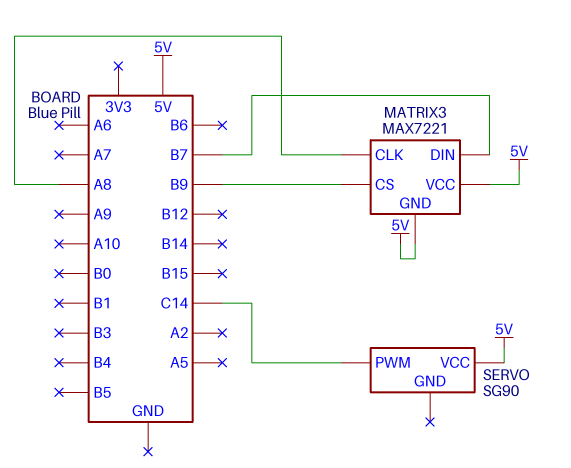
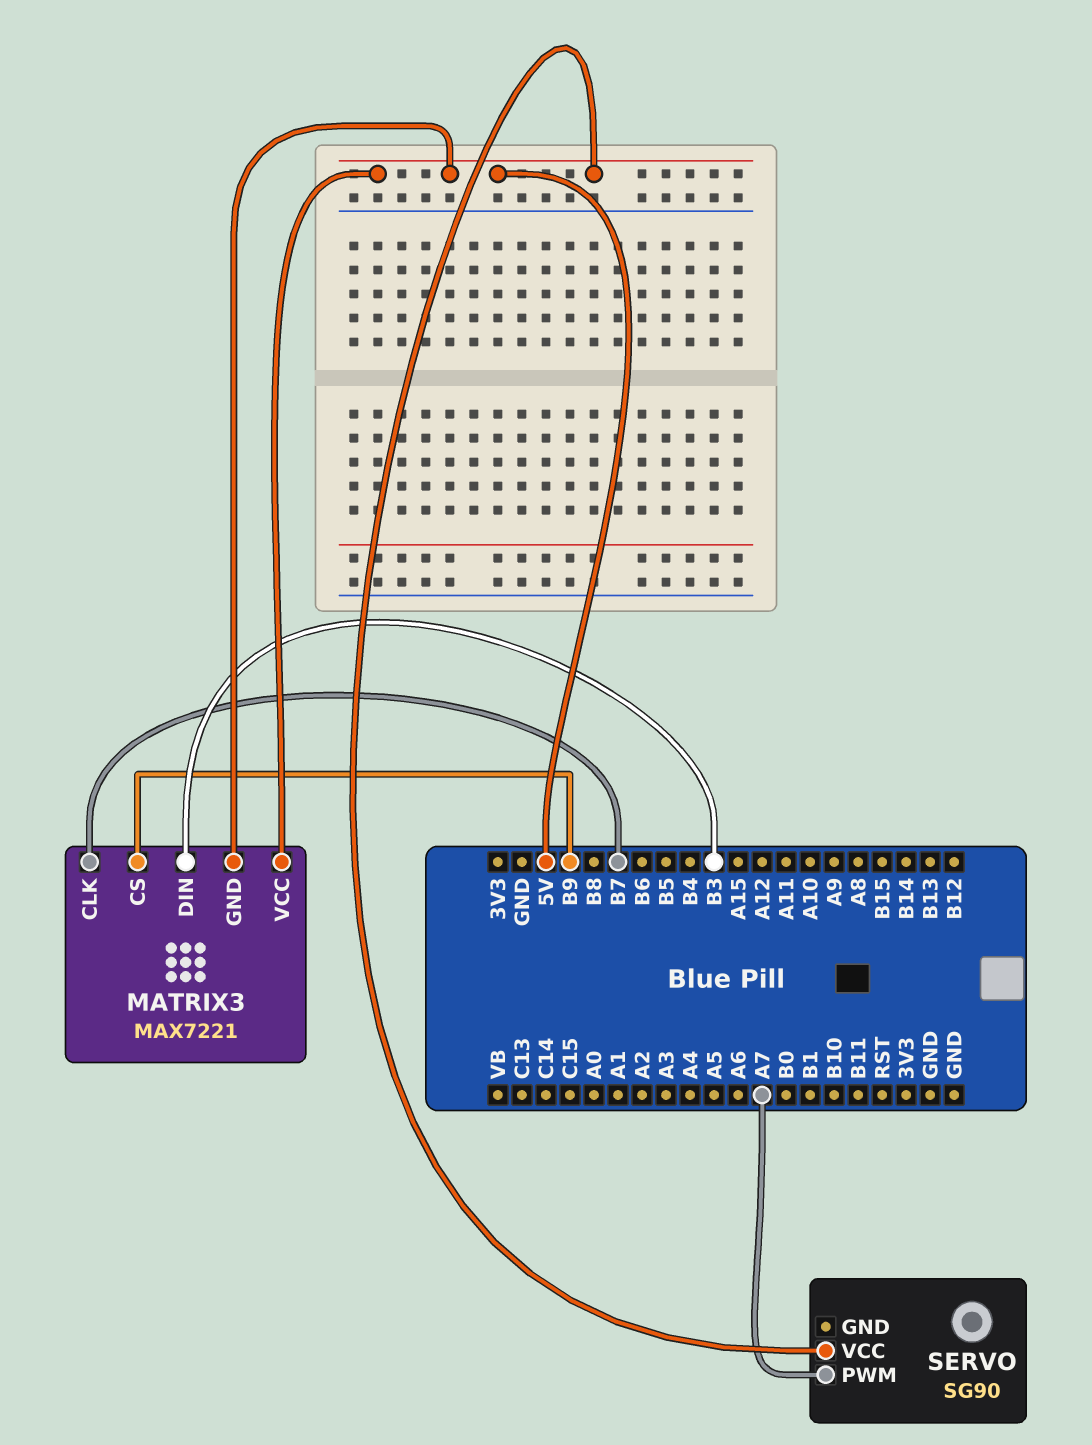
MATRIX3 pin CLK: A8 -> B7
MATRIX3 pin DIN: B7 -> B3
SERVO pin PWM: C14 -> A7

